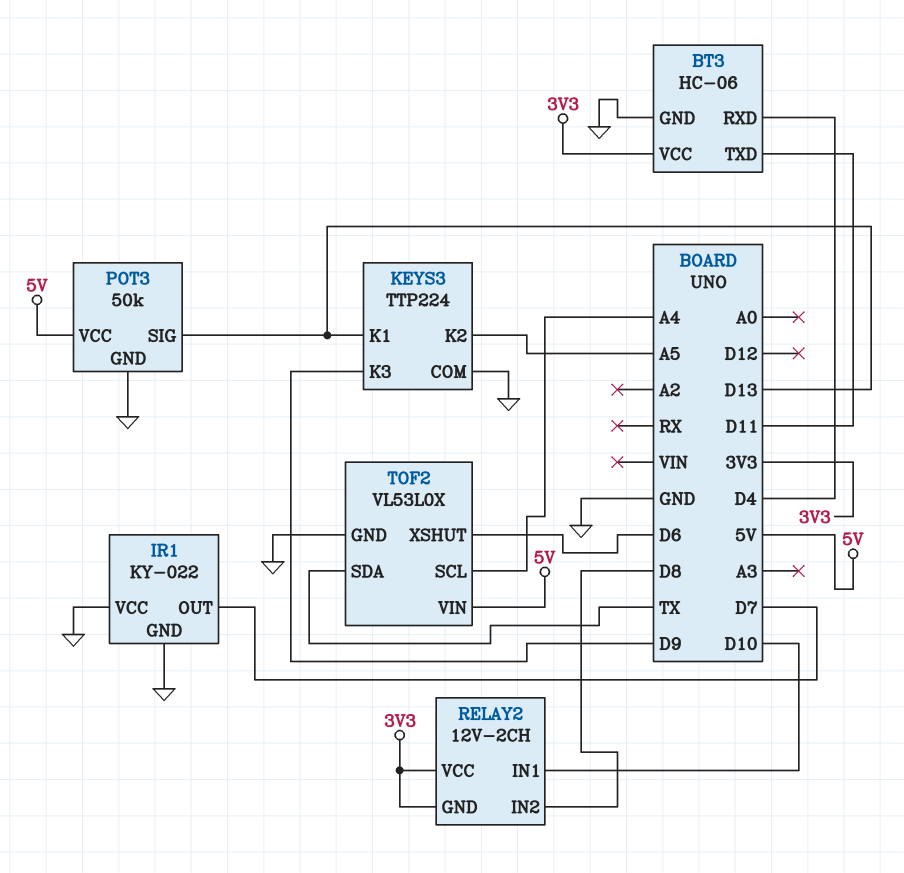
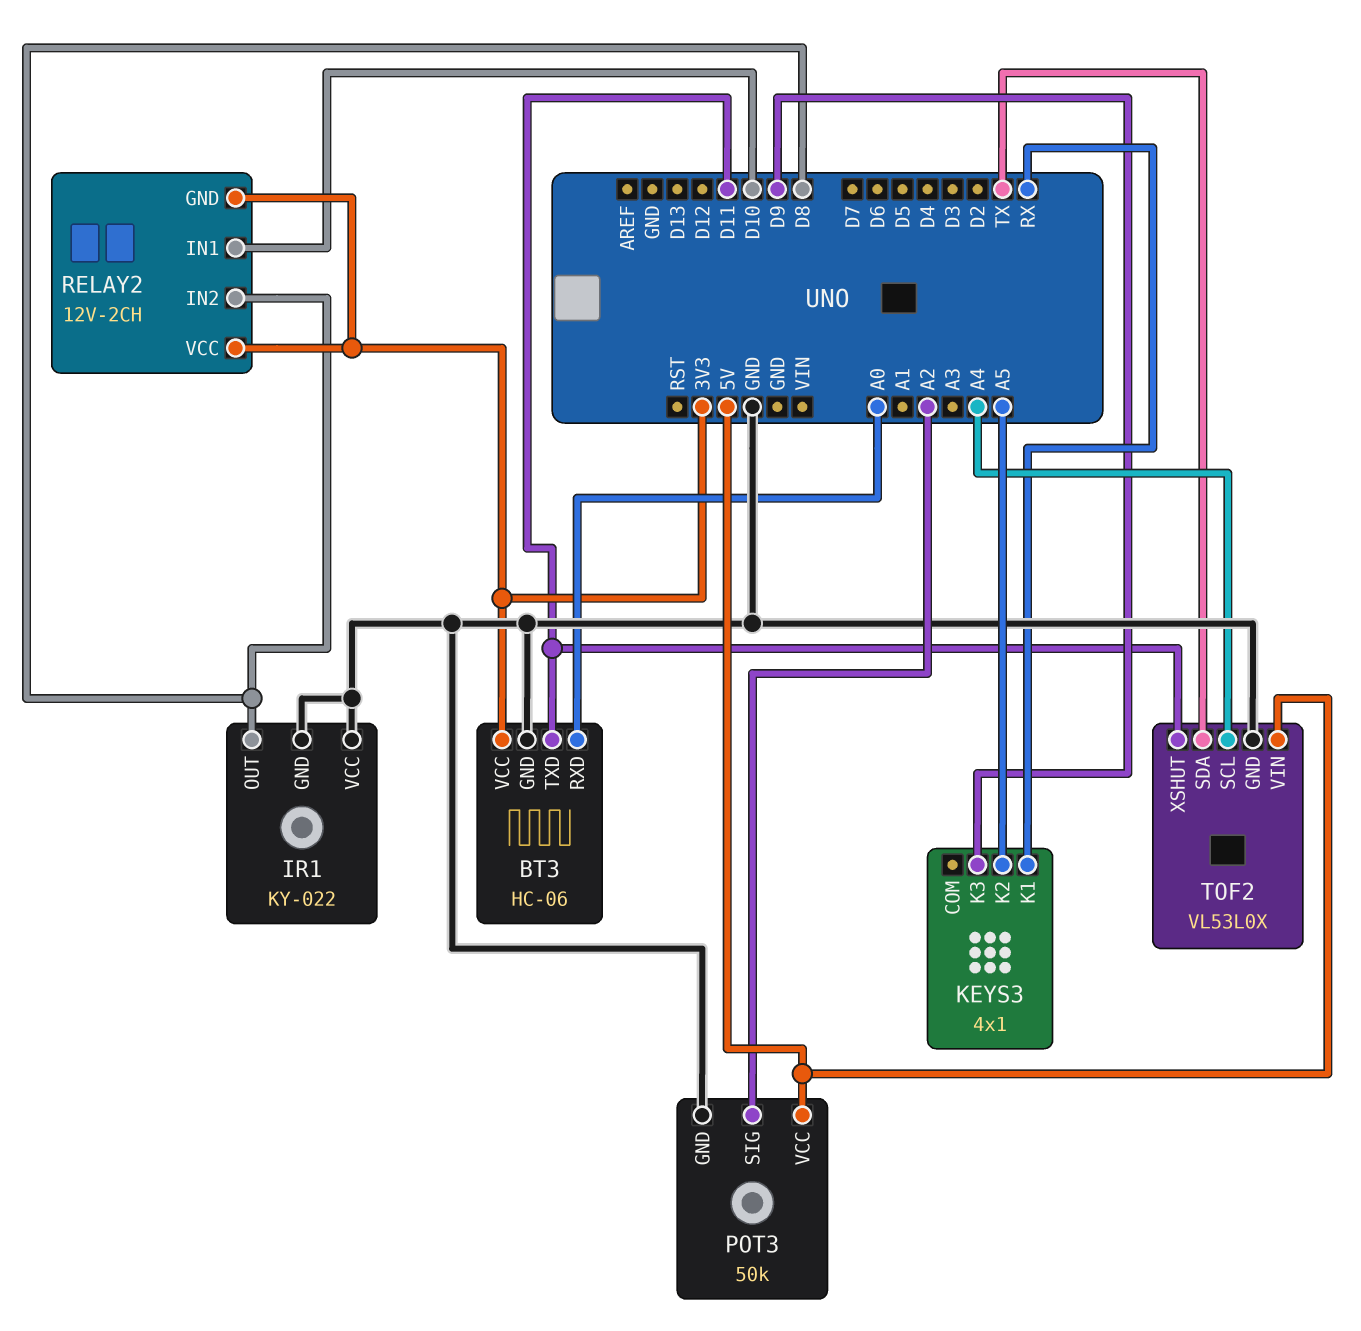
BT3 pin RXD: D4 -> A0
IR1 pin OUT: D7 -> D8
KEYS3: TTP224 -> 4x1
KEYS3 pin COM: GND -> none
KEYS3 pin K1: D13 -> RX
POT3 pin SIG: D13 -> A2
TOF2 pin XSHUT: D6 -> D11

